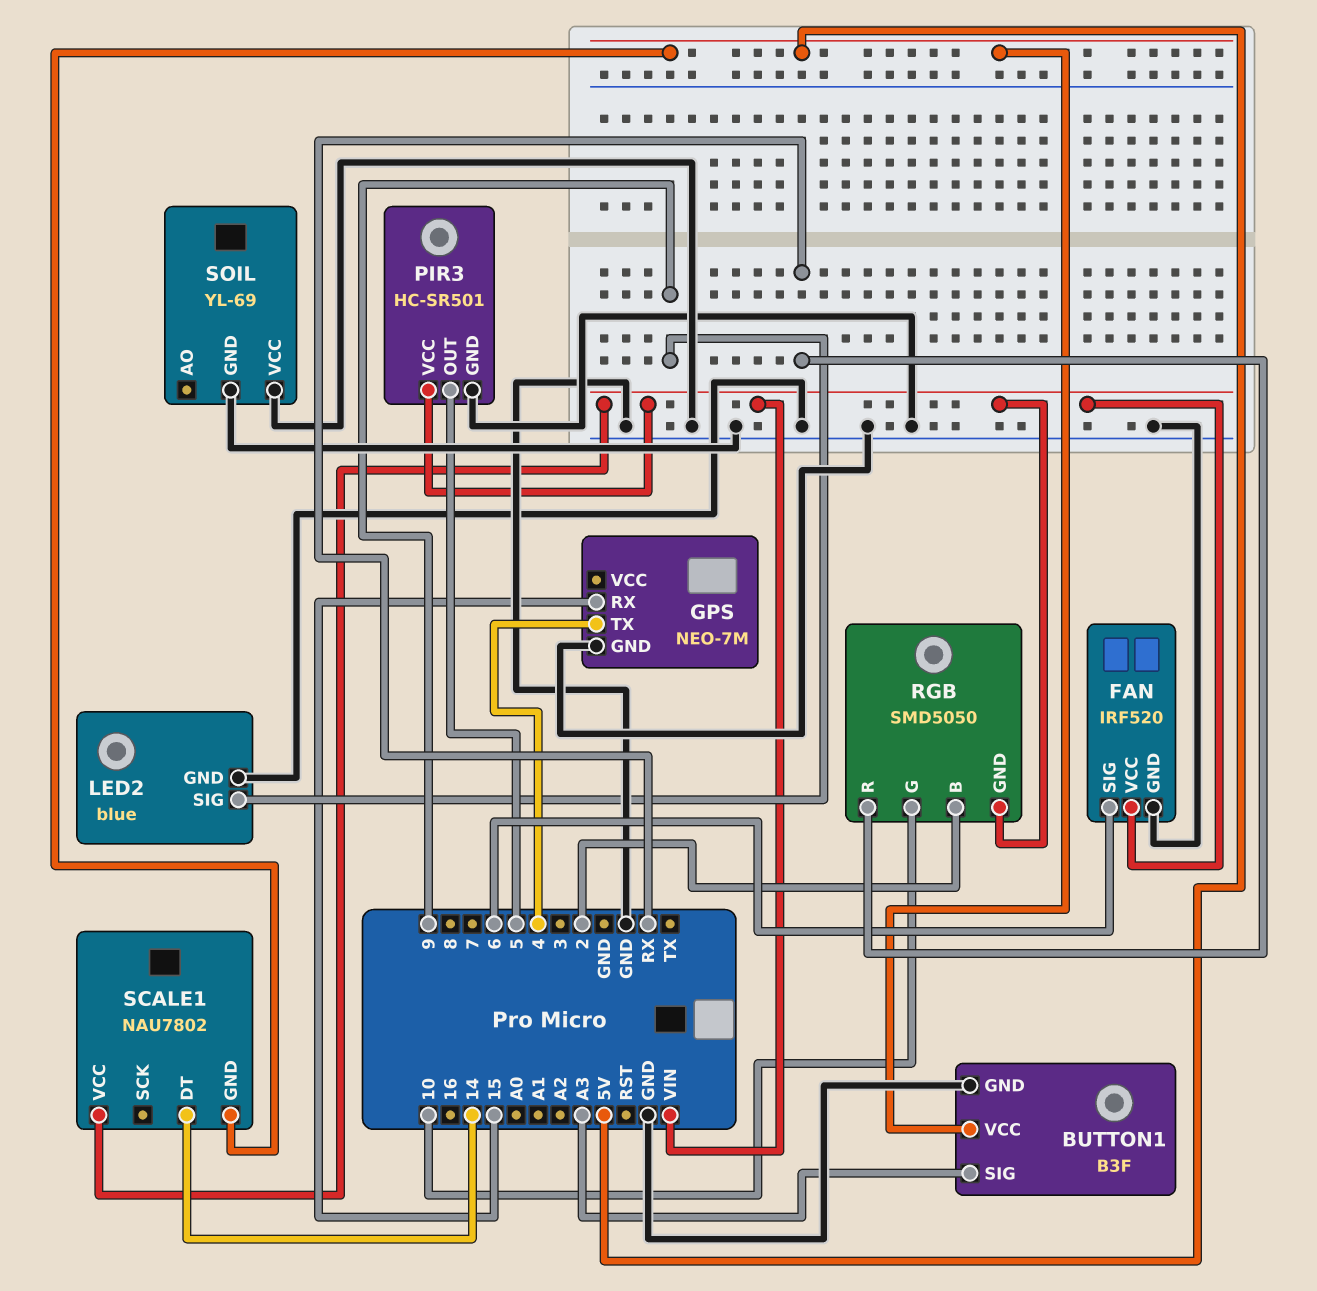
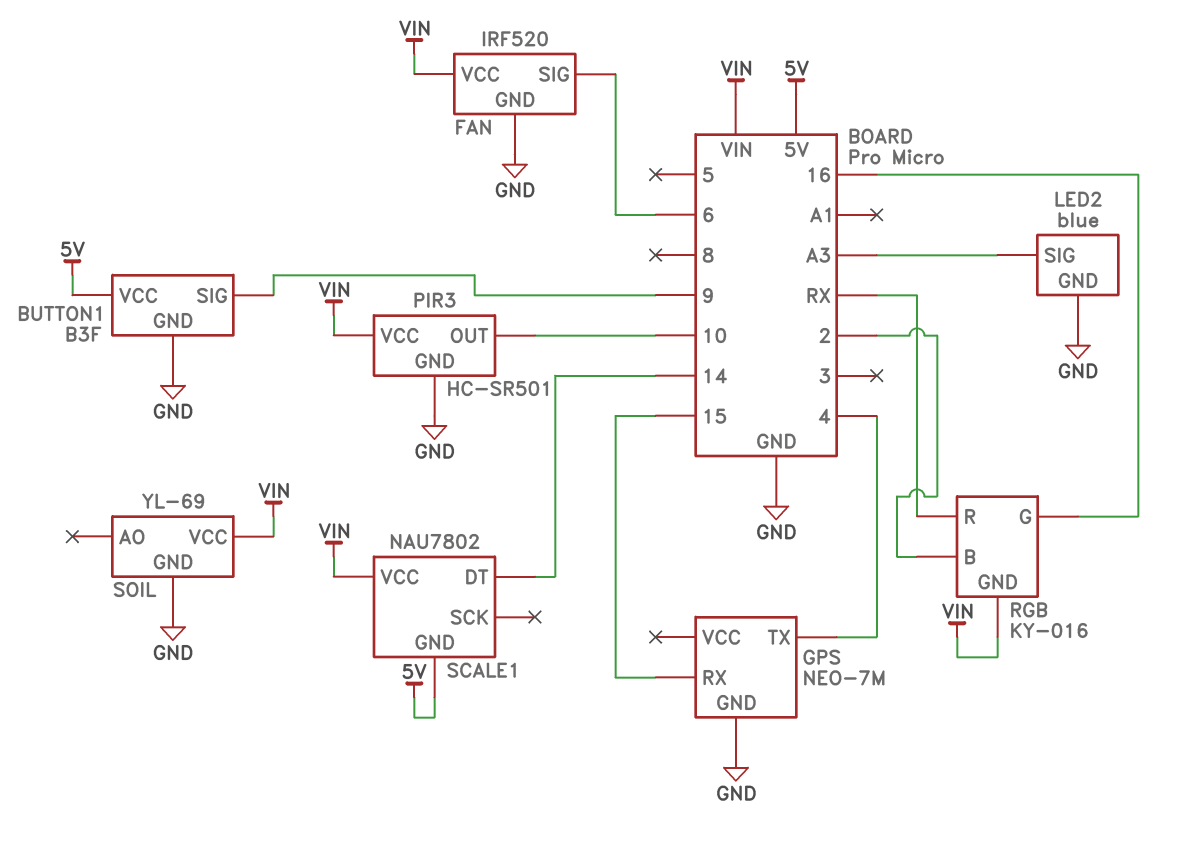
BUTTON1 pin SIG: A3 -> 9
LED2 pin SIG: 9 -> A3
PIR3 pin OUT: 5 -> 10
RGB: SMD5050 -> KY-016
RGB pin G: 10 -> 16
SOIL pin VCC: GND -> VIN

